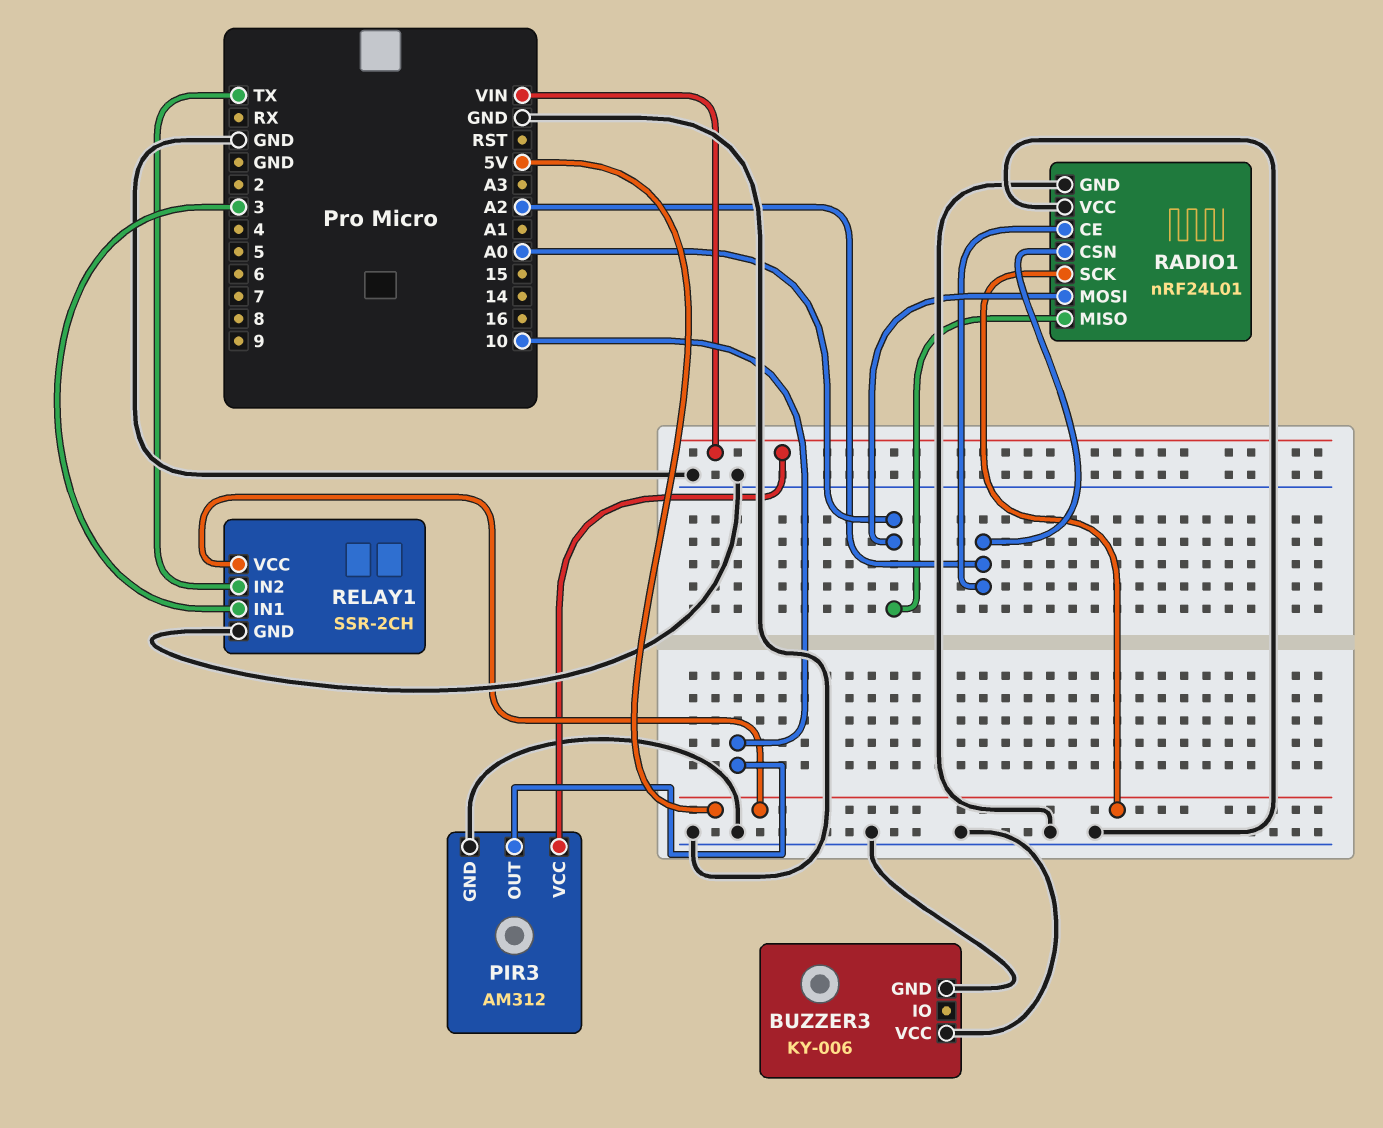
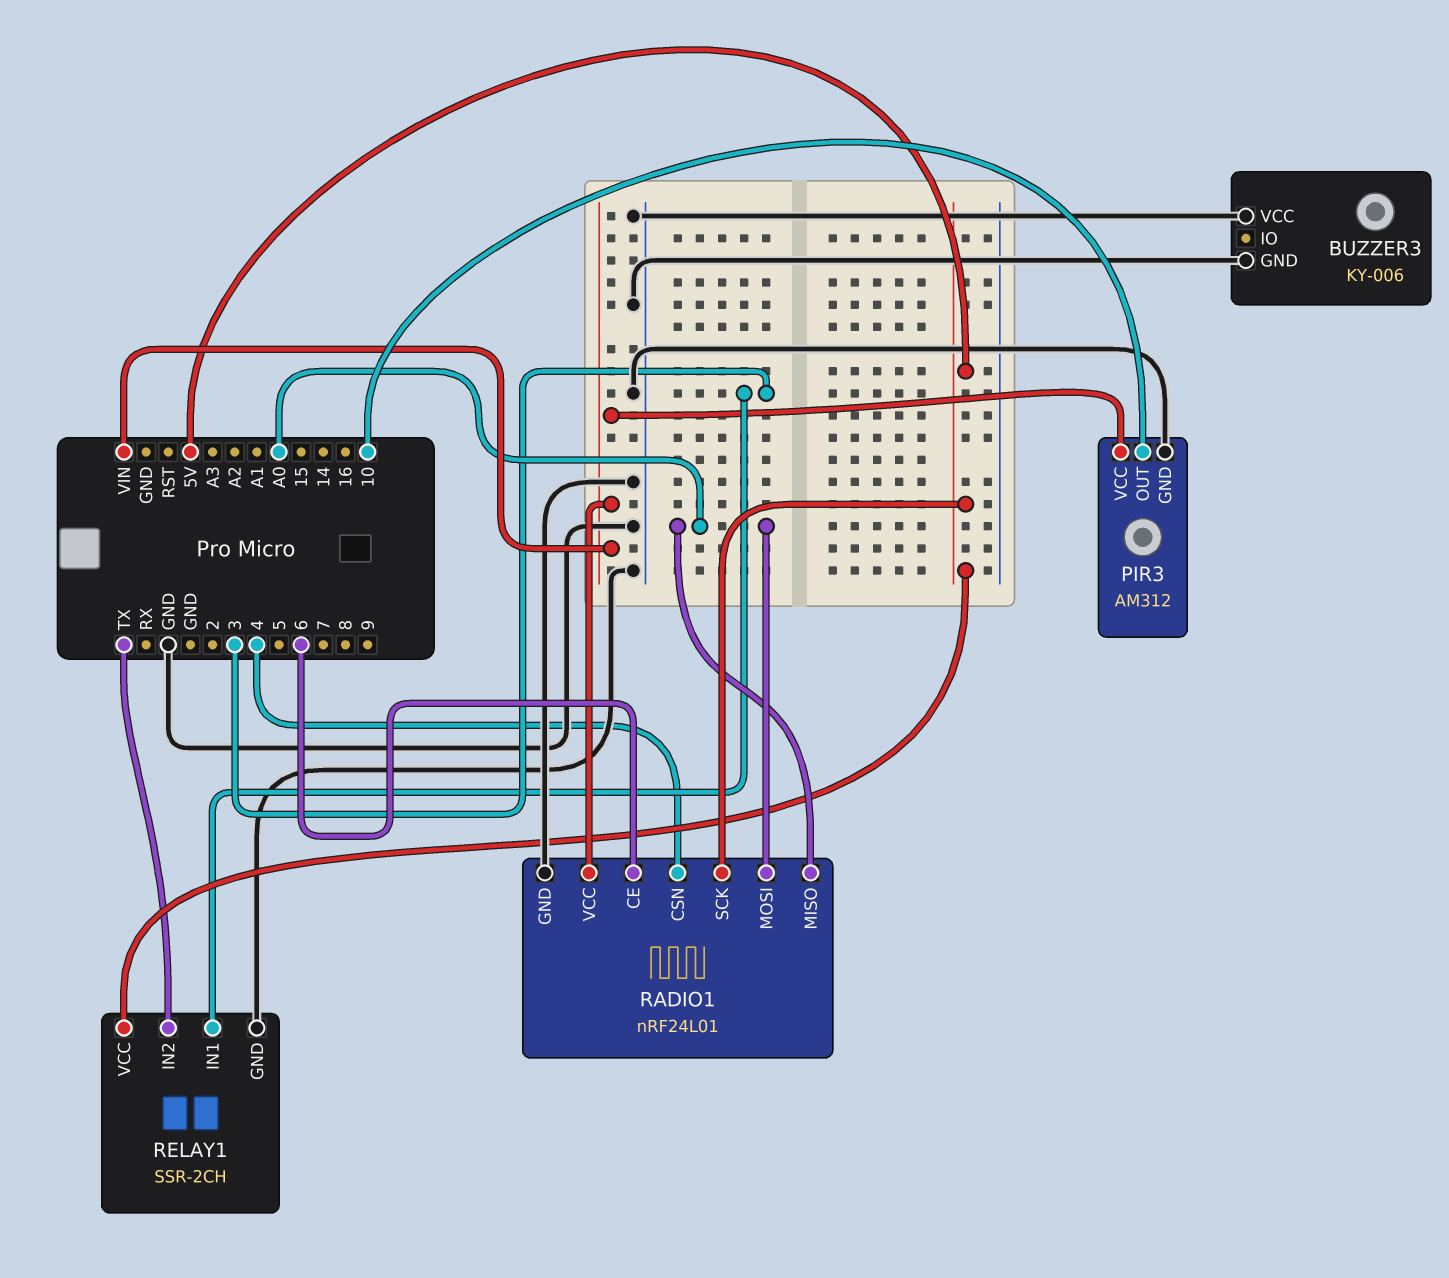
RADIO1 pin CE: A2 -> 6
RADIO1 pin CSN: A2 -> 4
RADIO1 pin VCC: GND -> VIN

